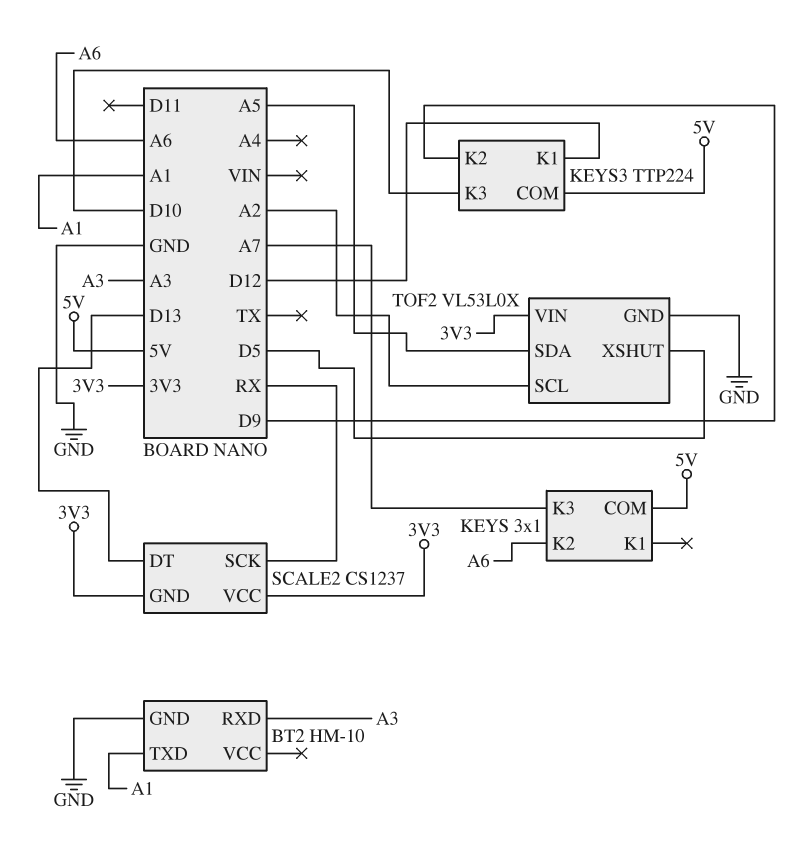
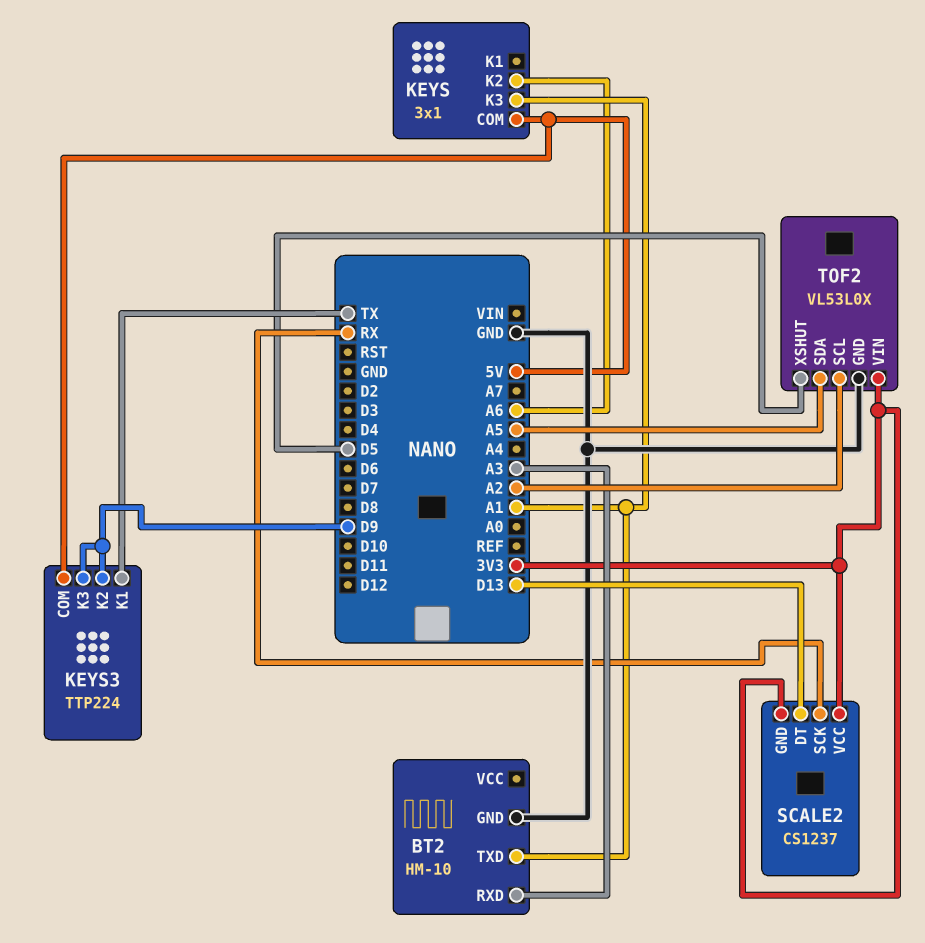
KEYS pin K3: A7 -> A1
KEYS3 pin K1: D12 -> TX
KEYS3 pin K3: D10 -> D9

